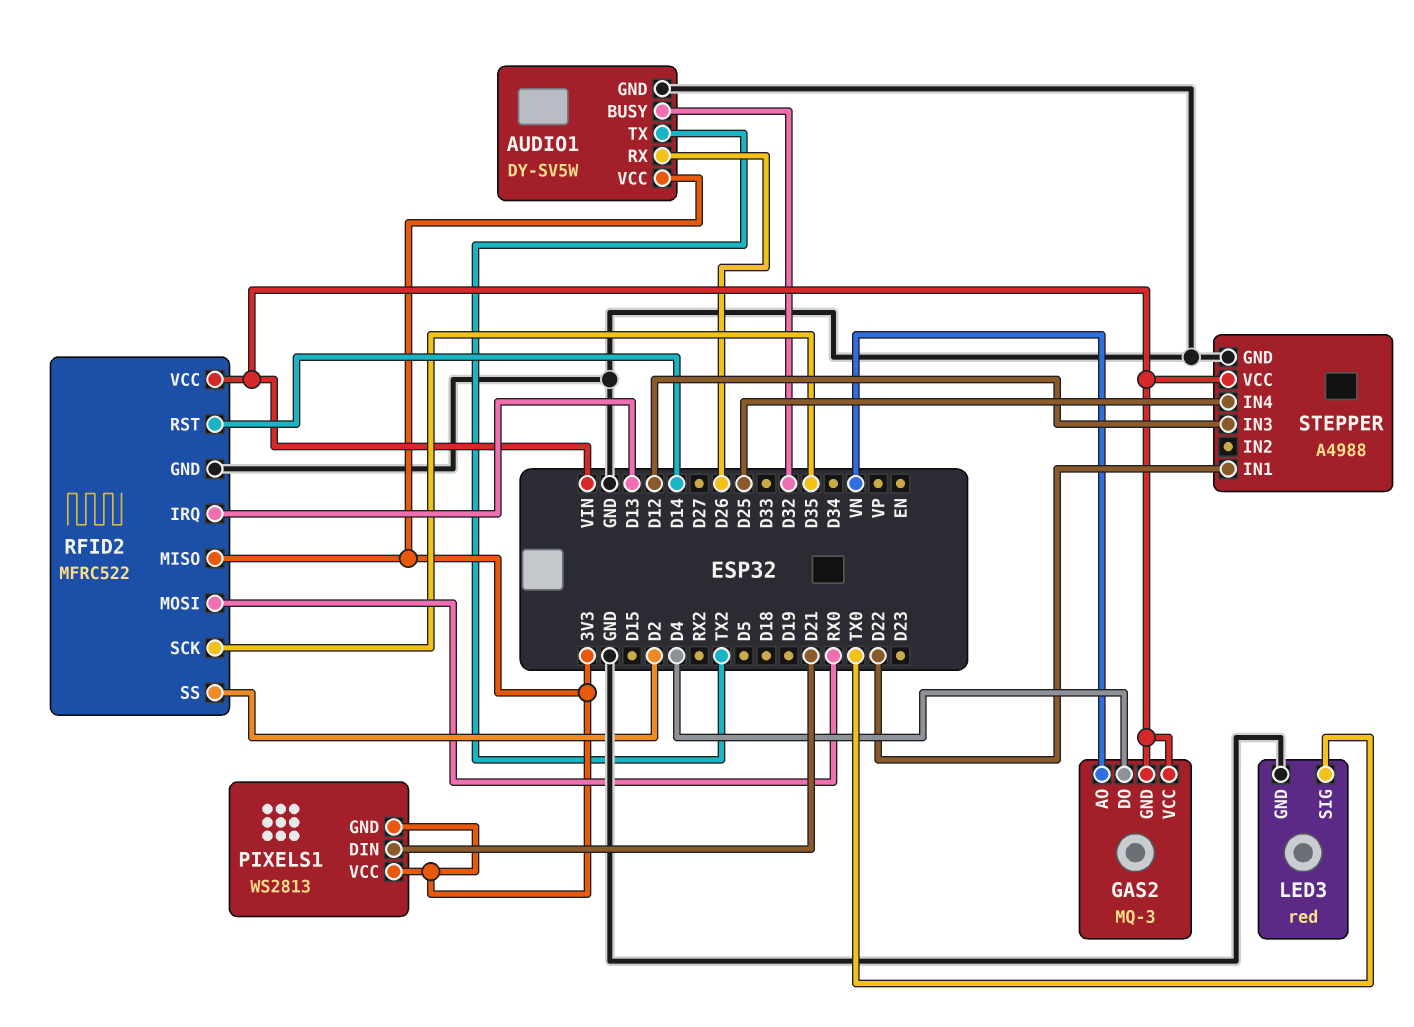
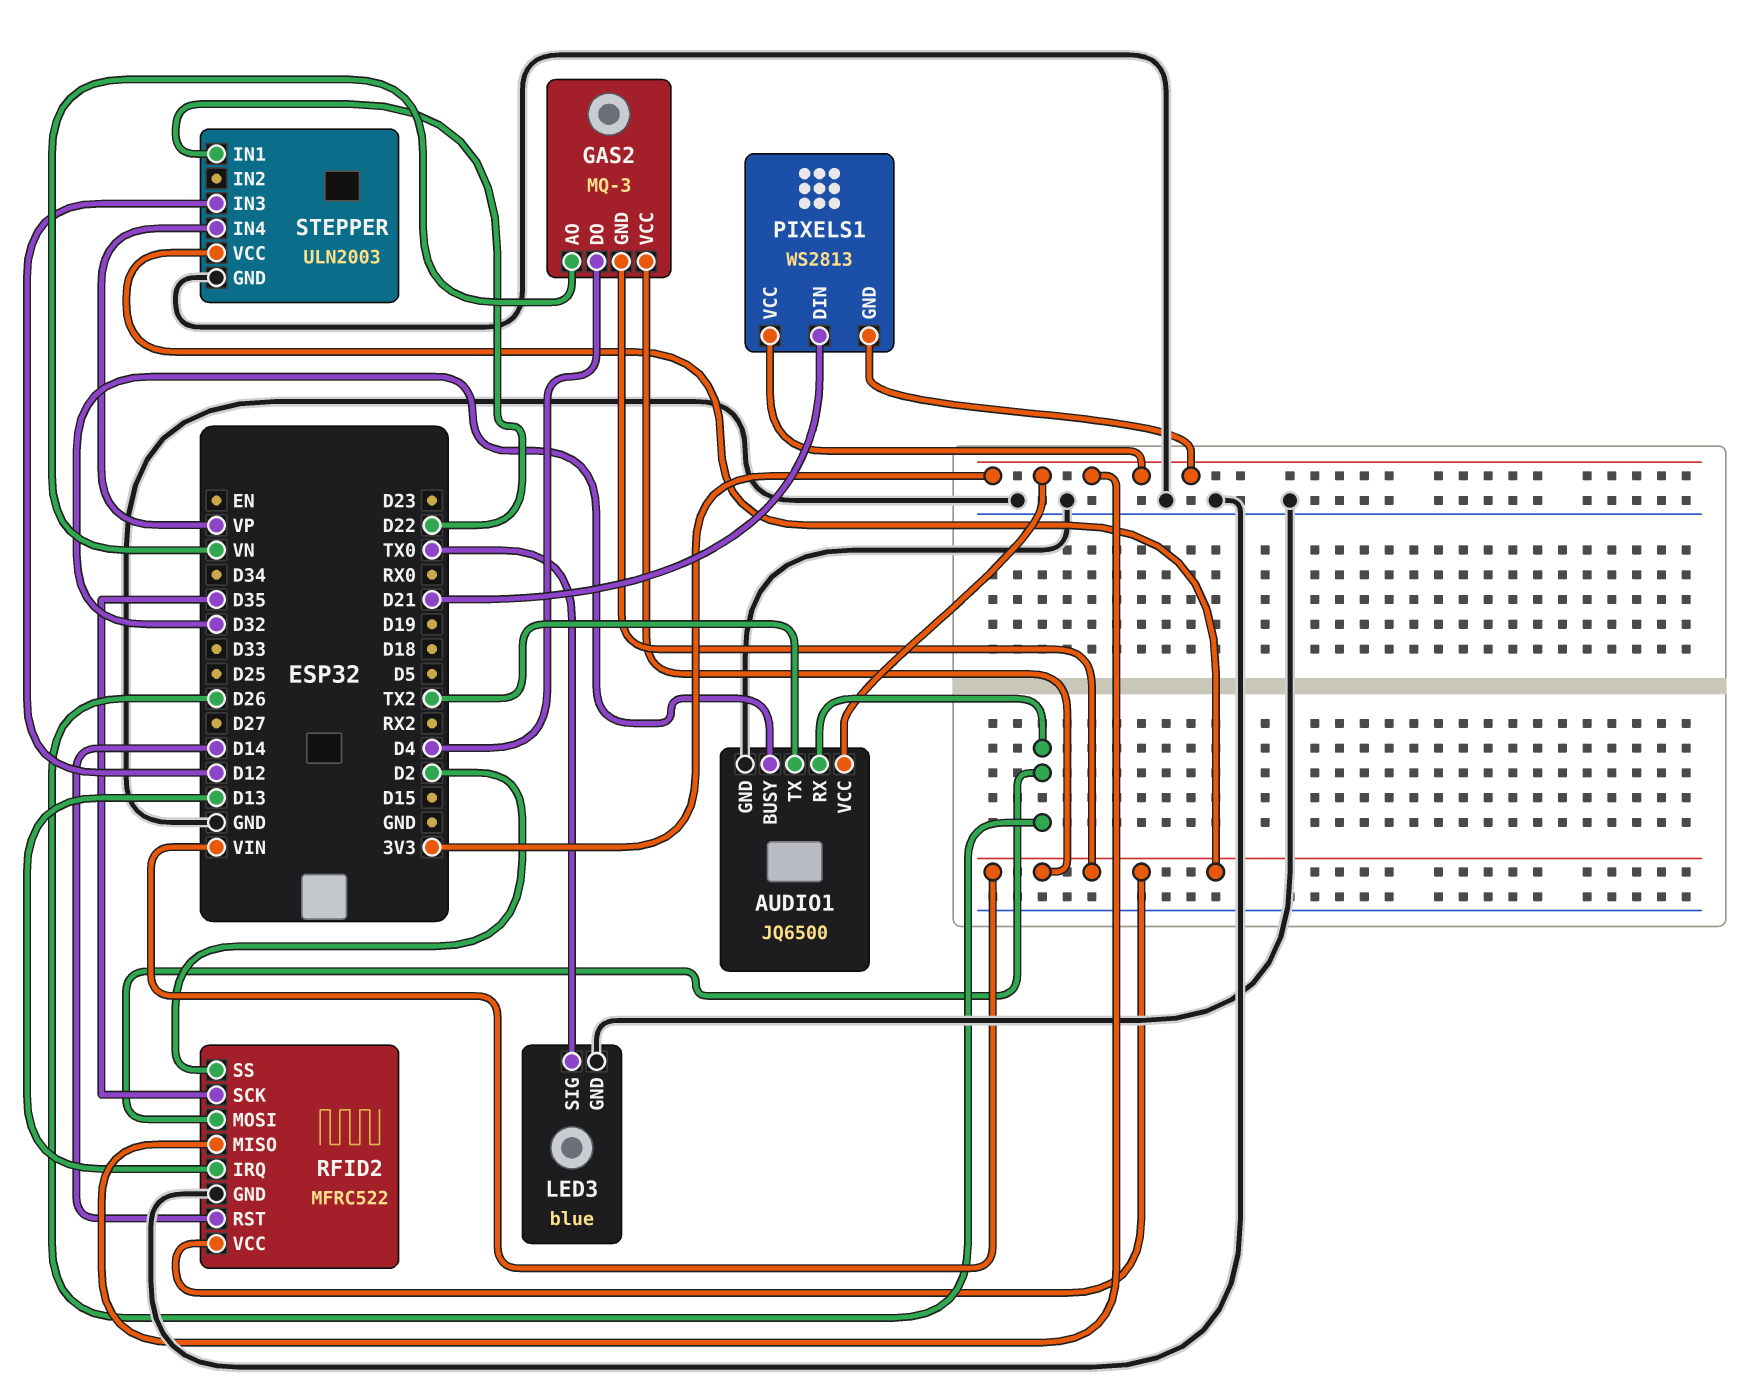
AUDIO1: DY-SV5W -> JQ6500
LED3: red -> blue
RFID2 pin MOSI: RX0 -> D26
STEPPER: A4988 -> ULN2003
STEPPER pin IN4: D25 -> VP

